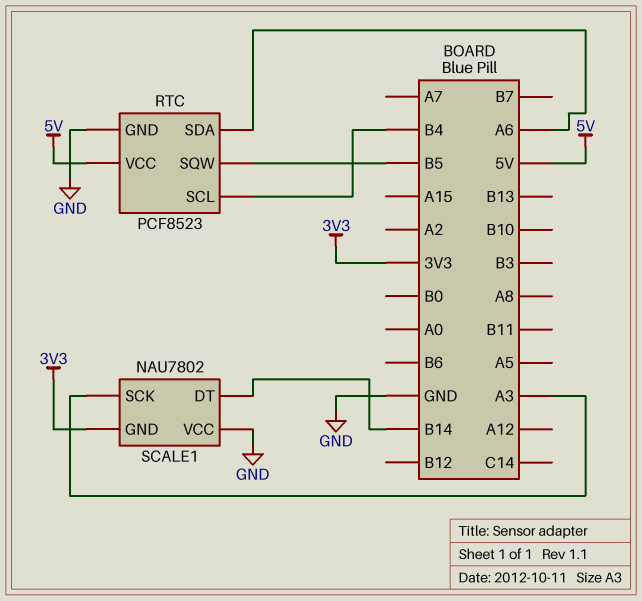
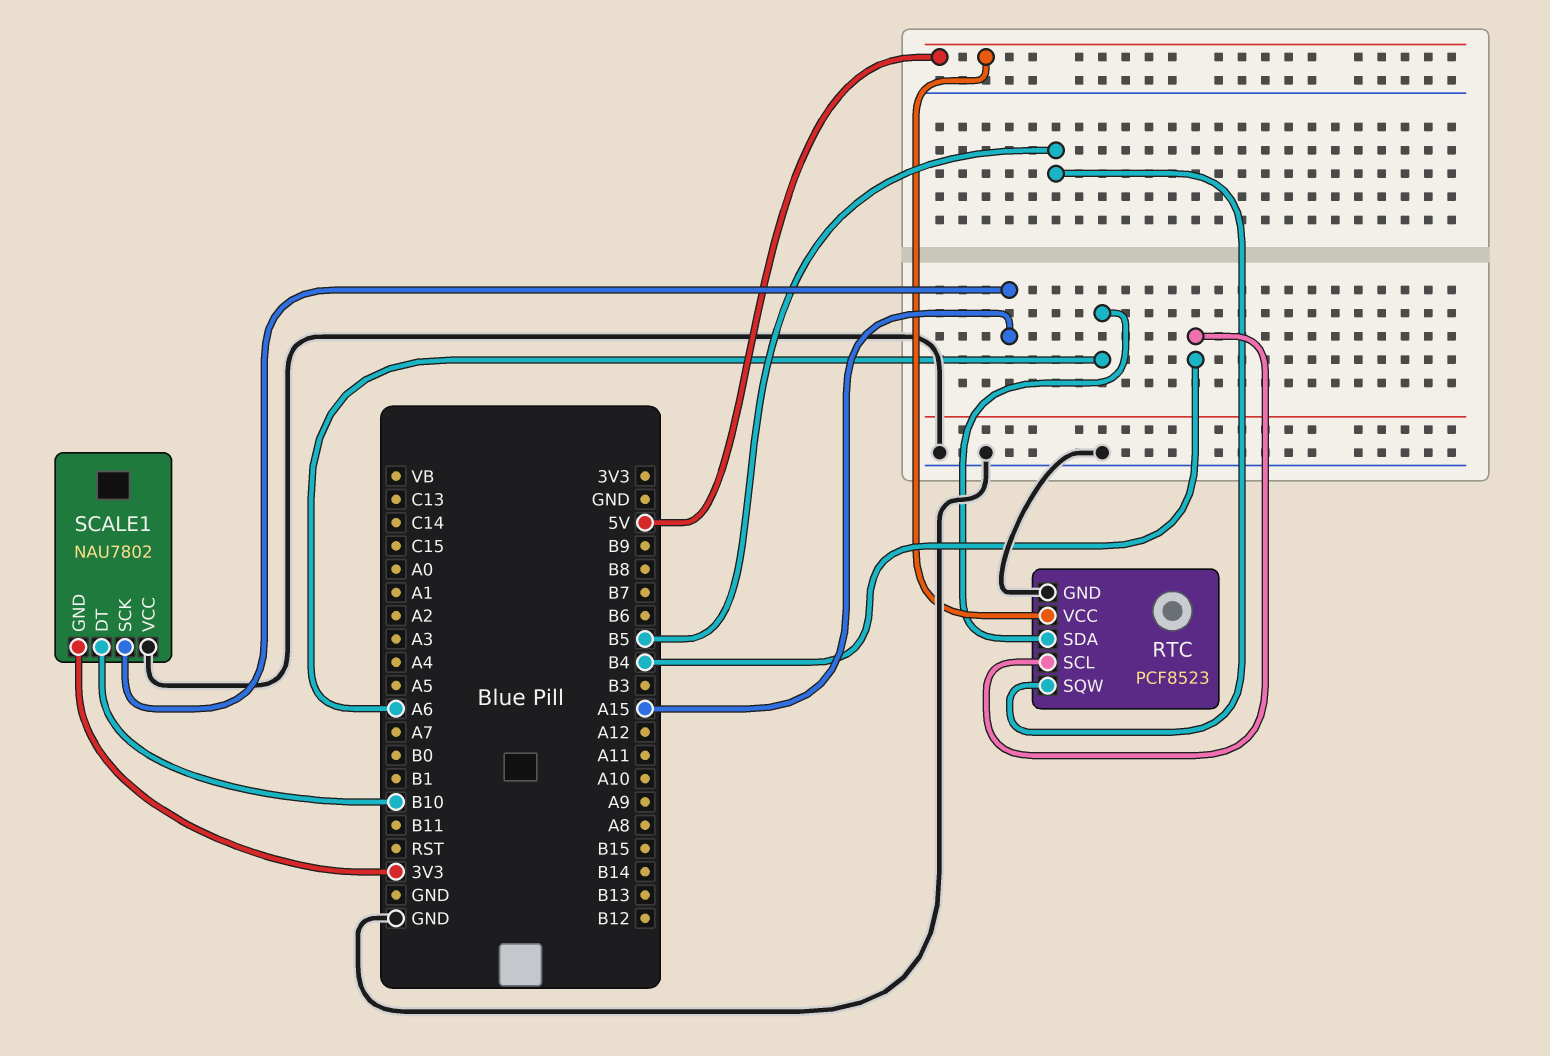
SCALE1 pin DT: B14 -> B10
SCALE1 pin SCK: A3 -> A15

